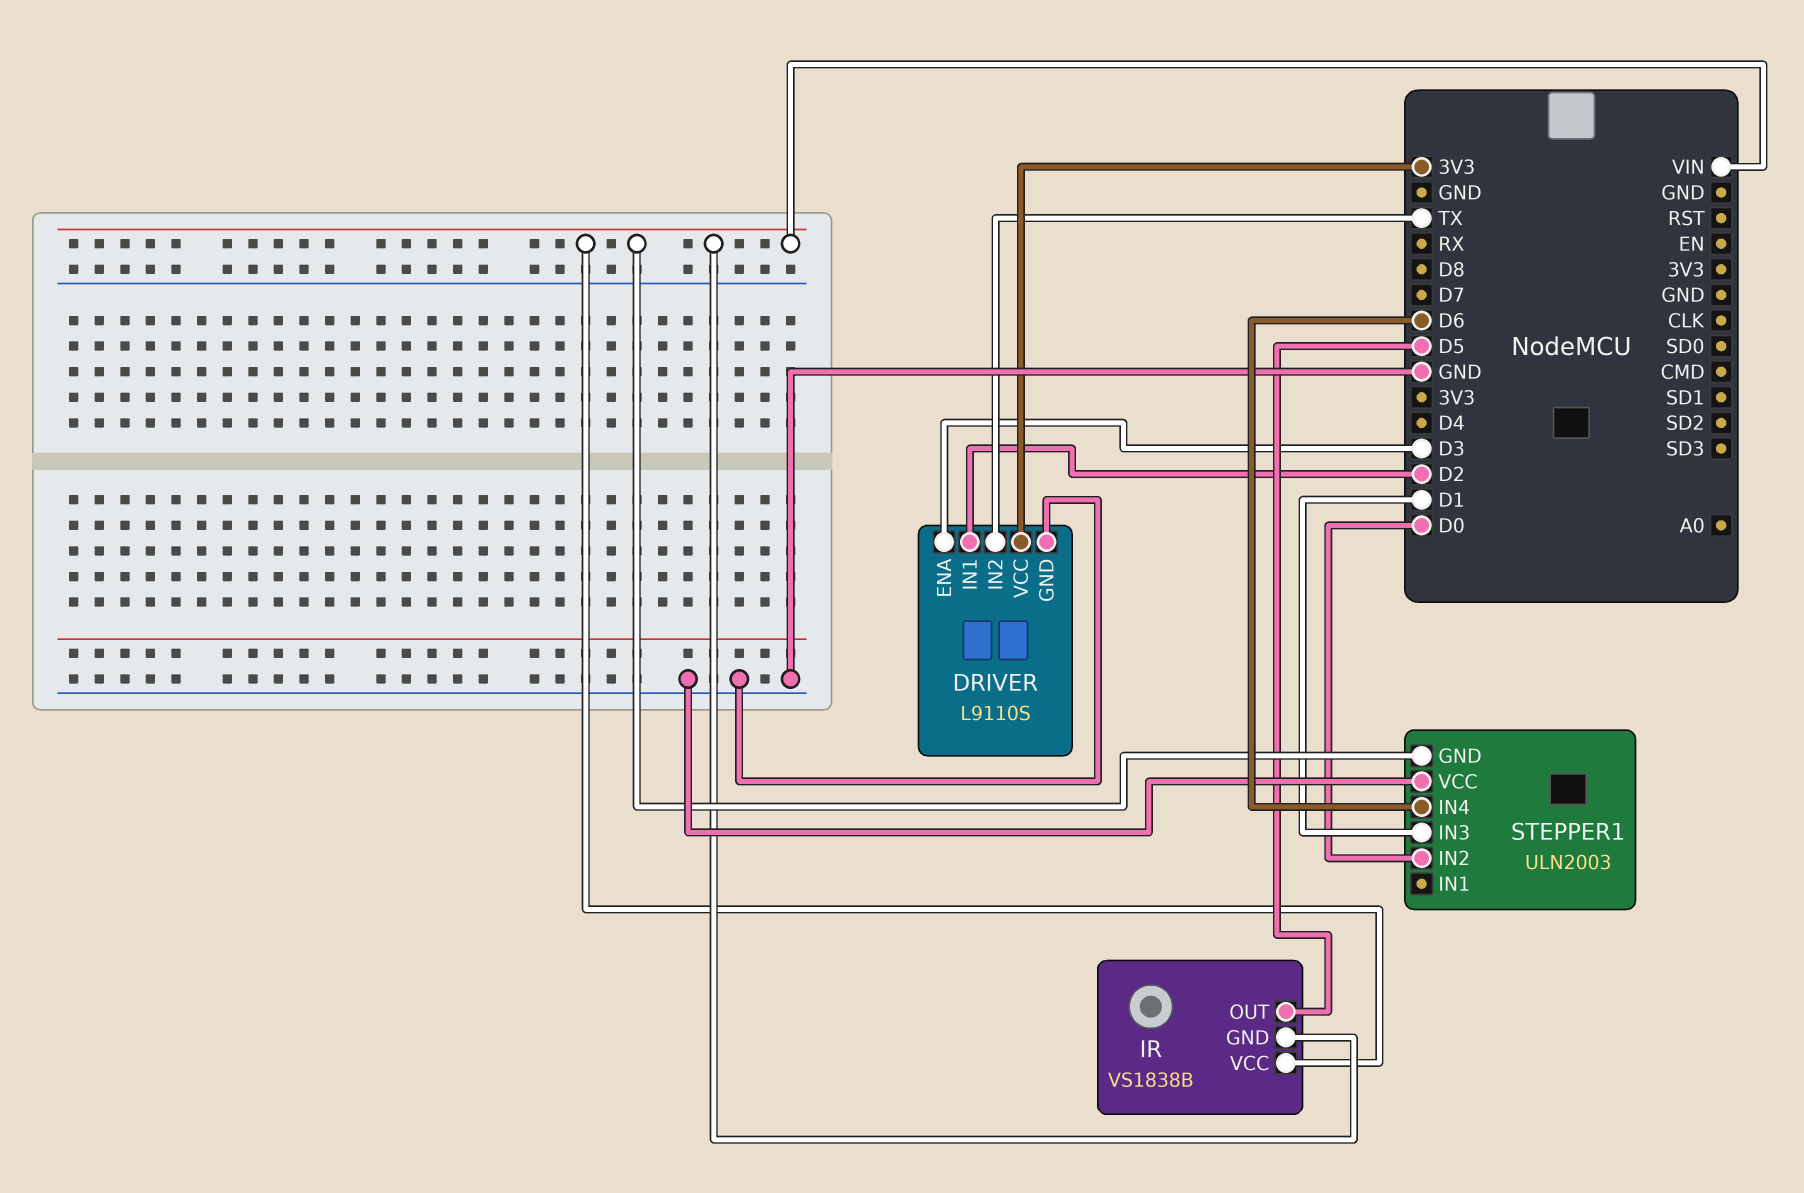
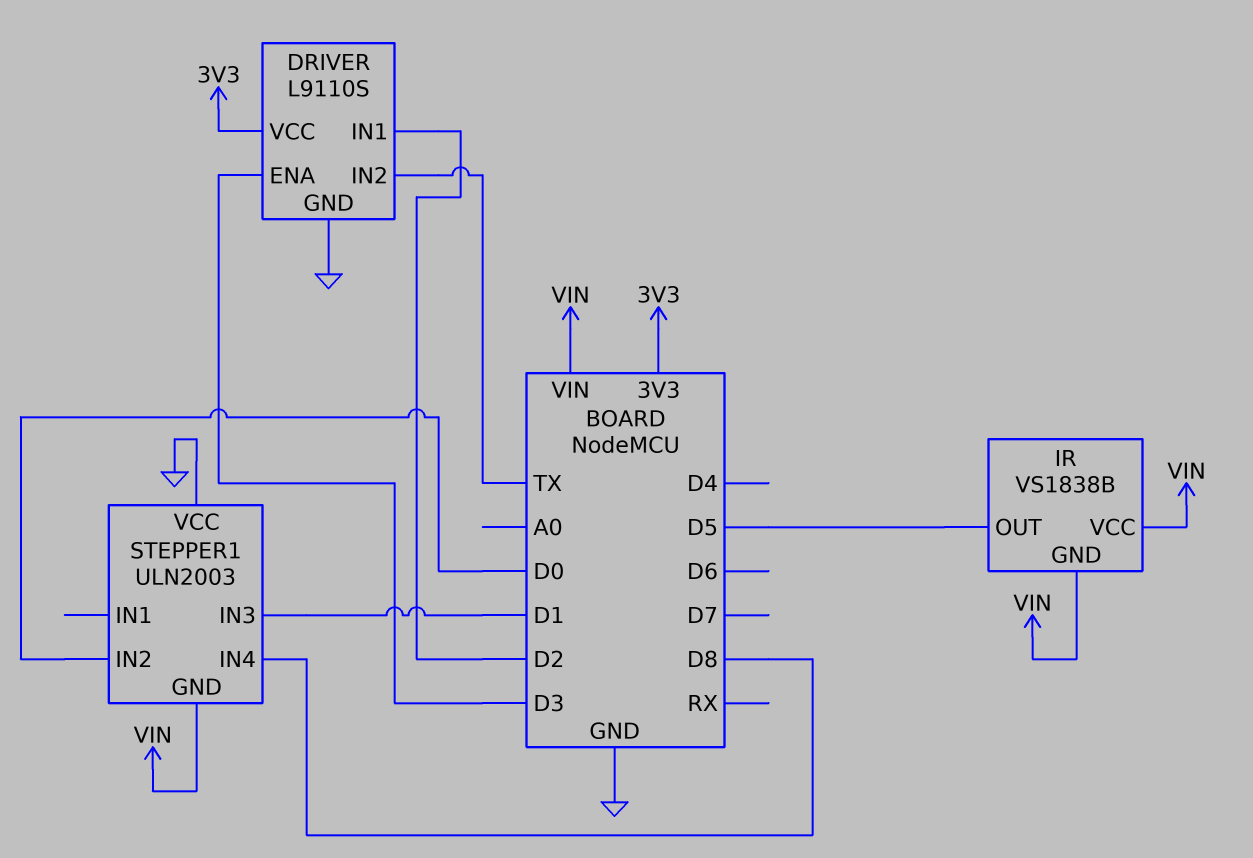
STEPPER1 pin IN4: D6 -> D8

